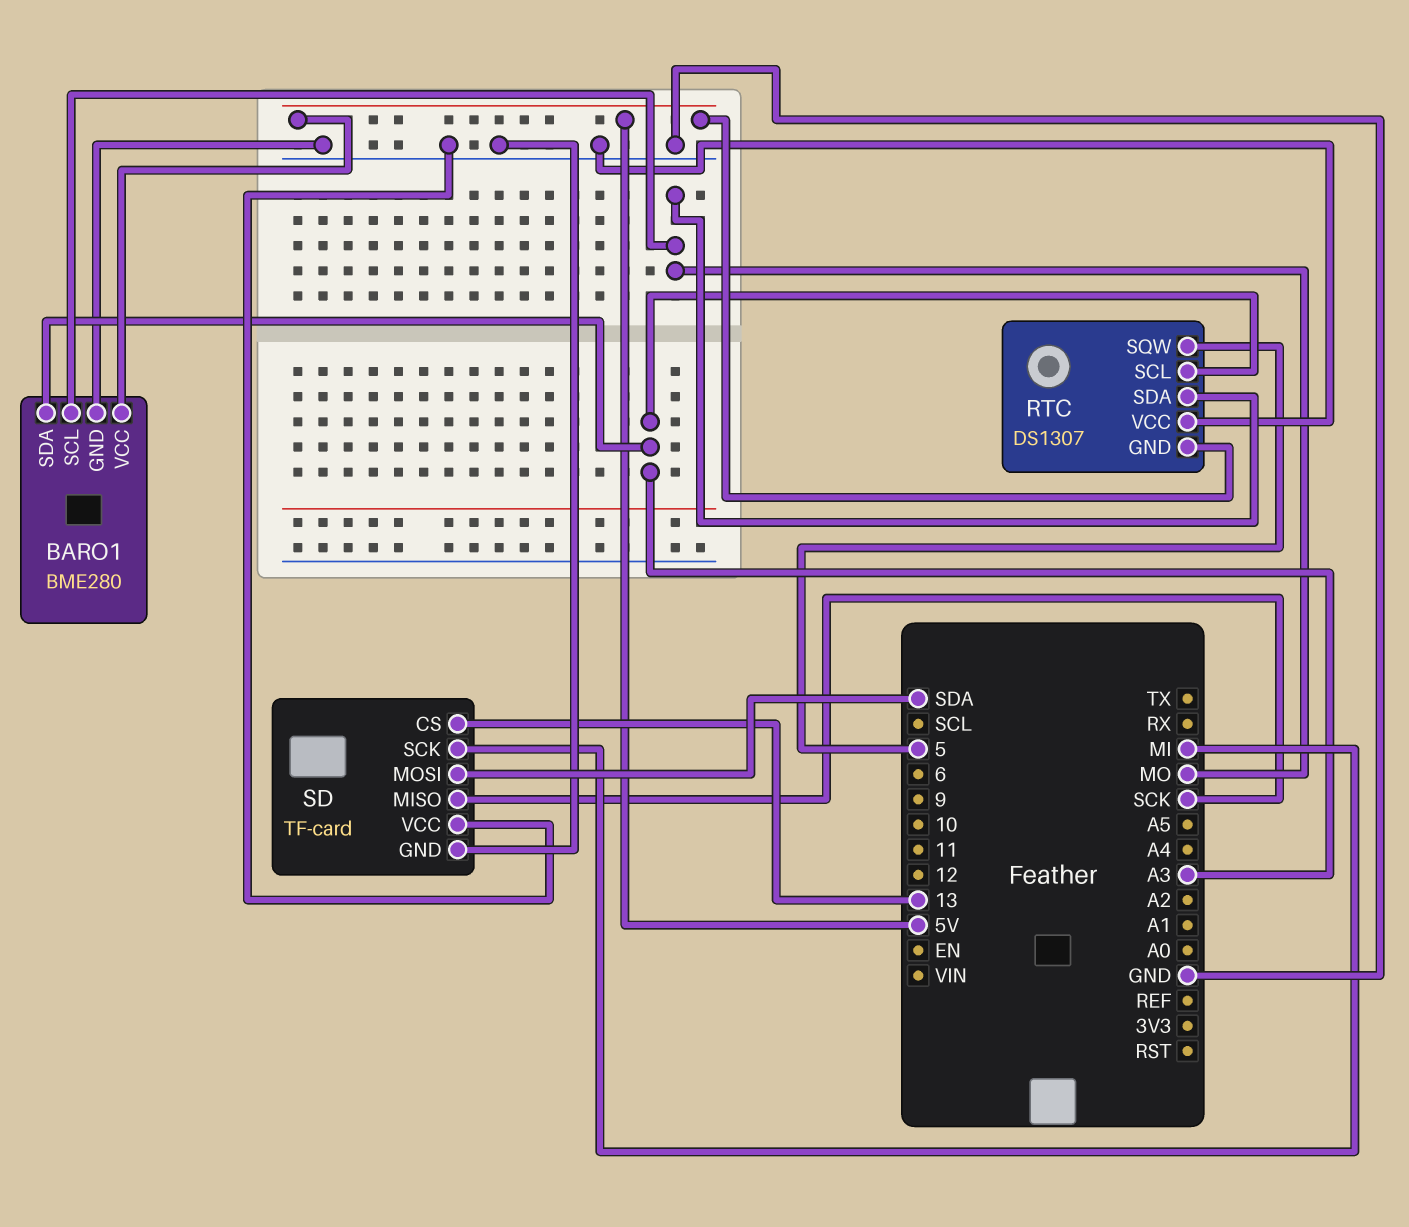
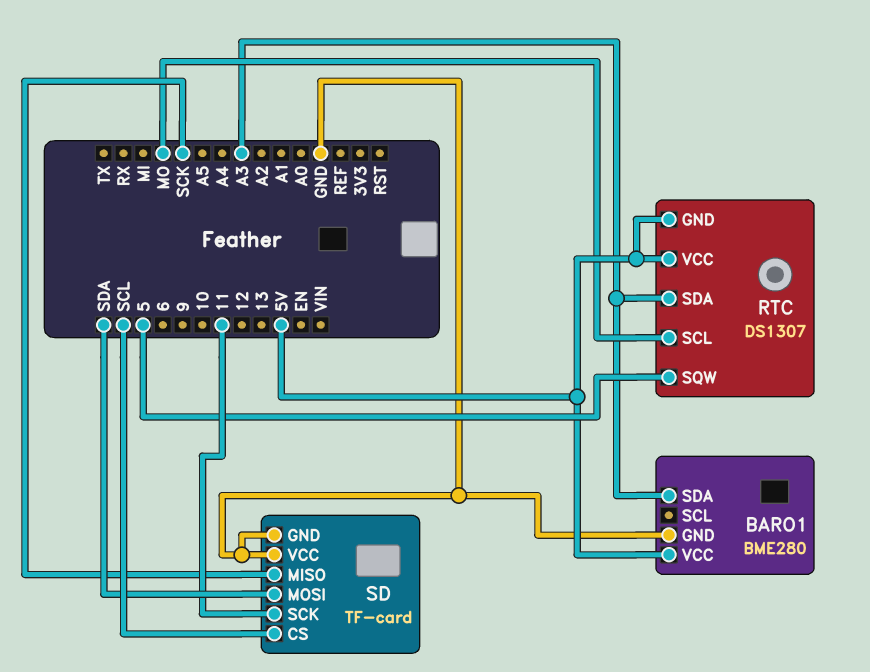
BARO1 pin SCL: MO -> none
RTC pin SCL: A3 -> MO
RTC pin SDA: MO -> A3
RTC pin VCC: GND -> 5V
SD pin CS: 13 -> SCL
SD pin SCK: MI -> 11

